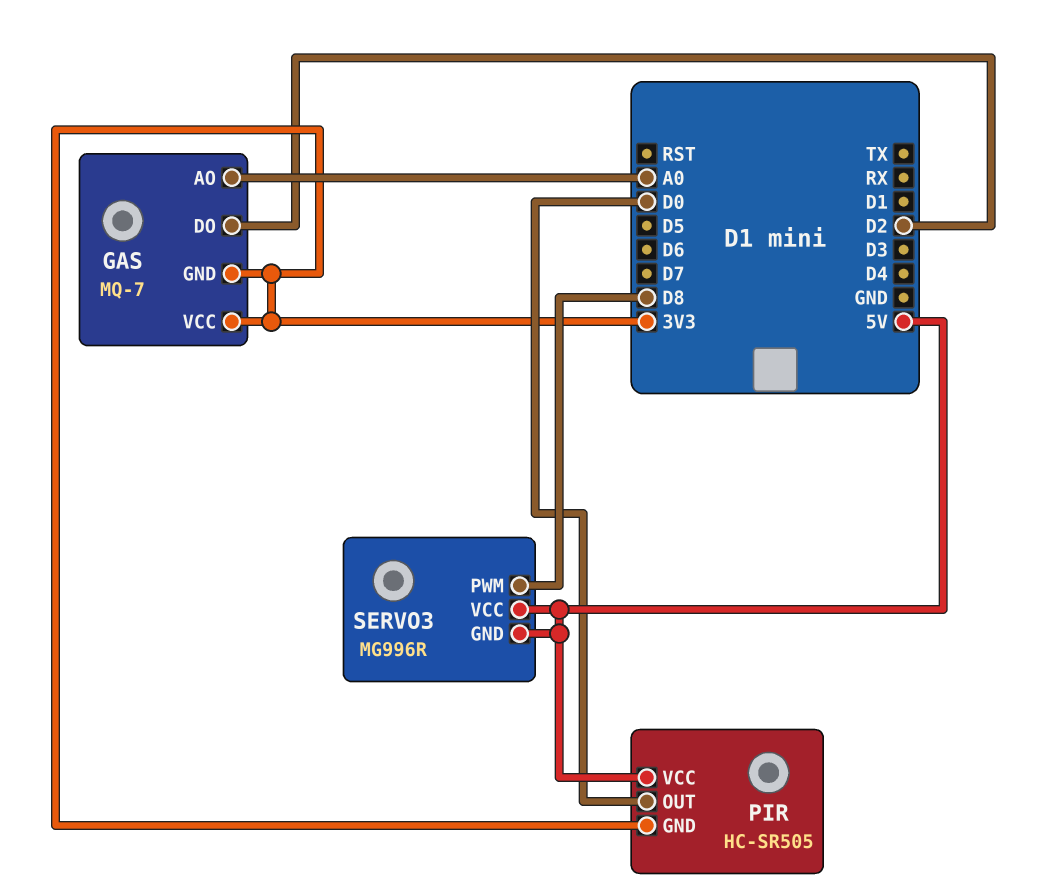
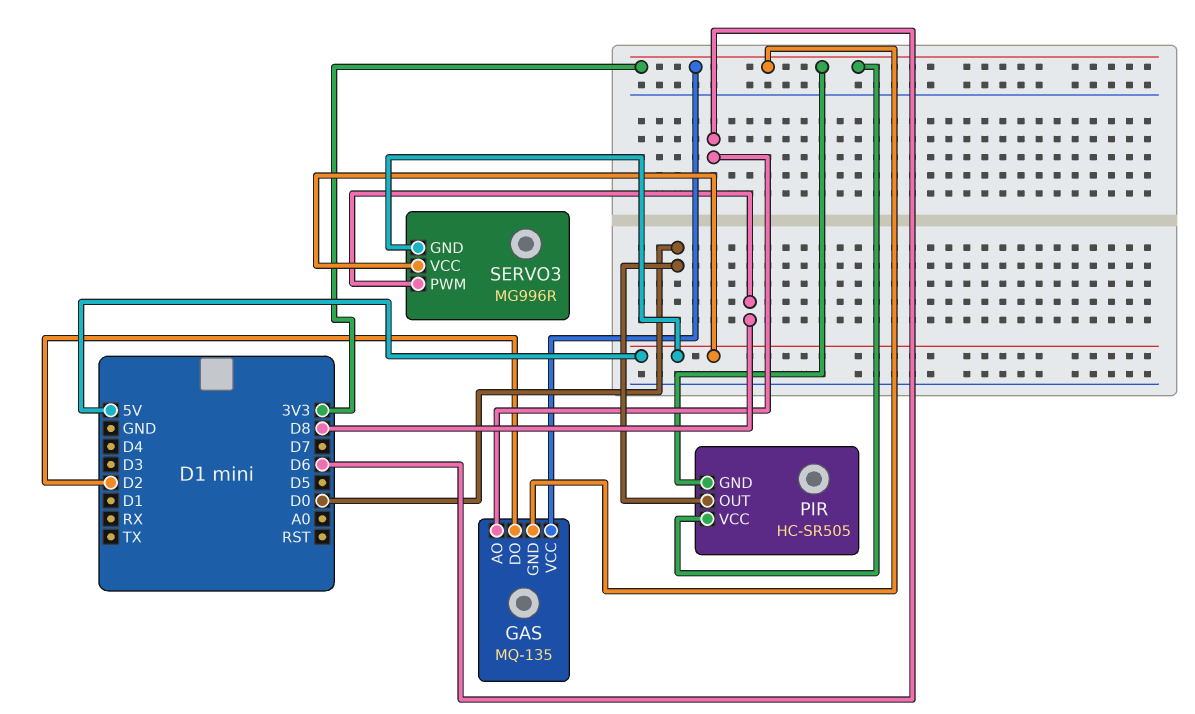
GAS: MQ-7 -> MQ-135
GAS pin AO: A0 -> D6
PIR pin VCC: 5V -> 3V3

